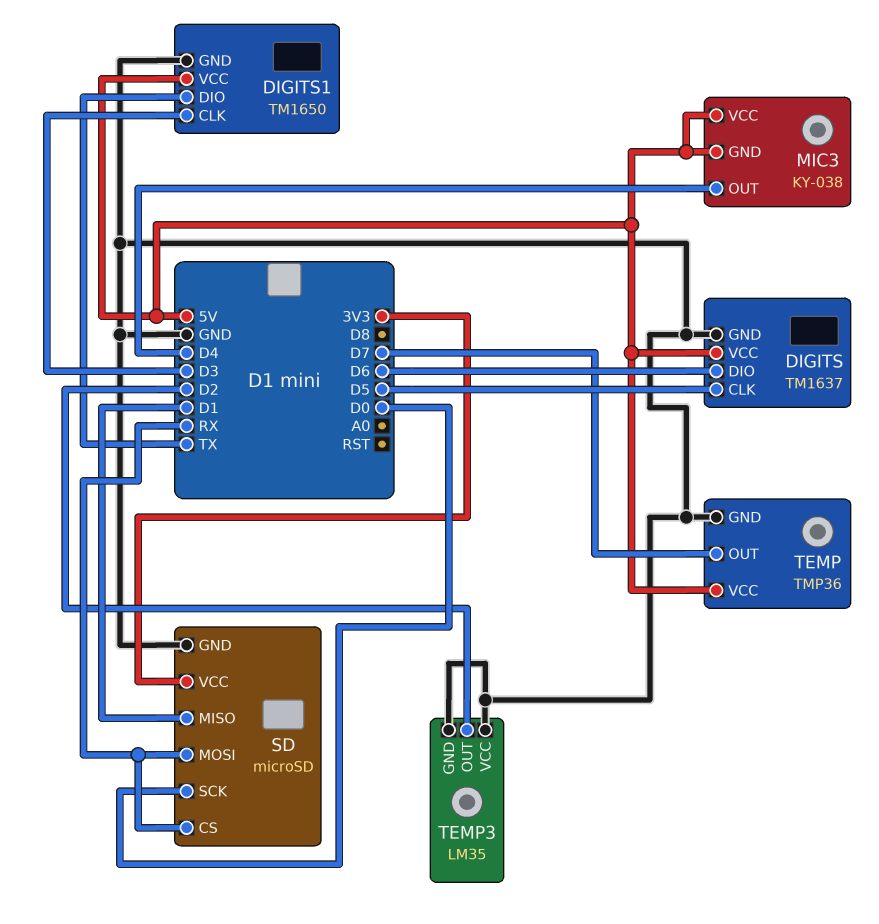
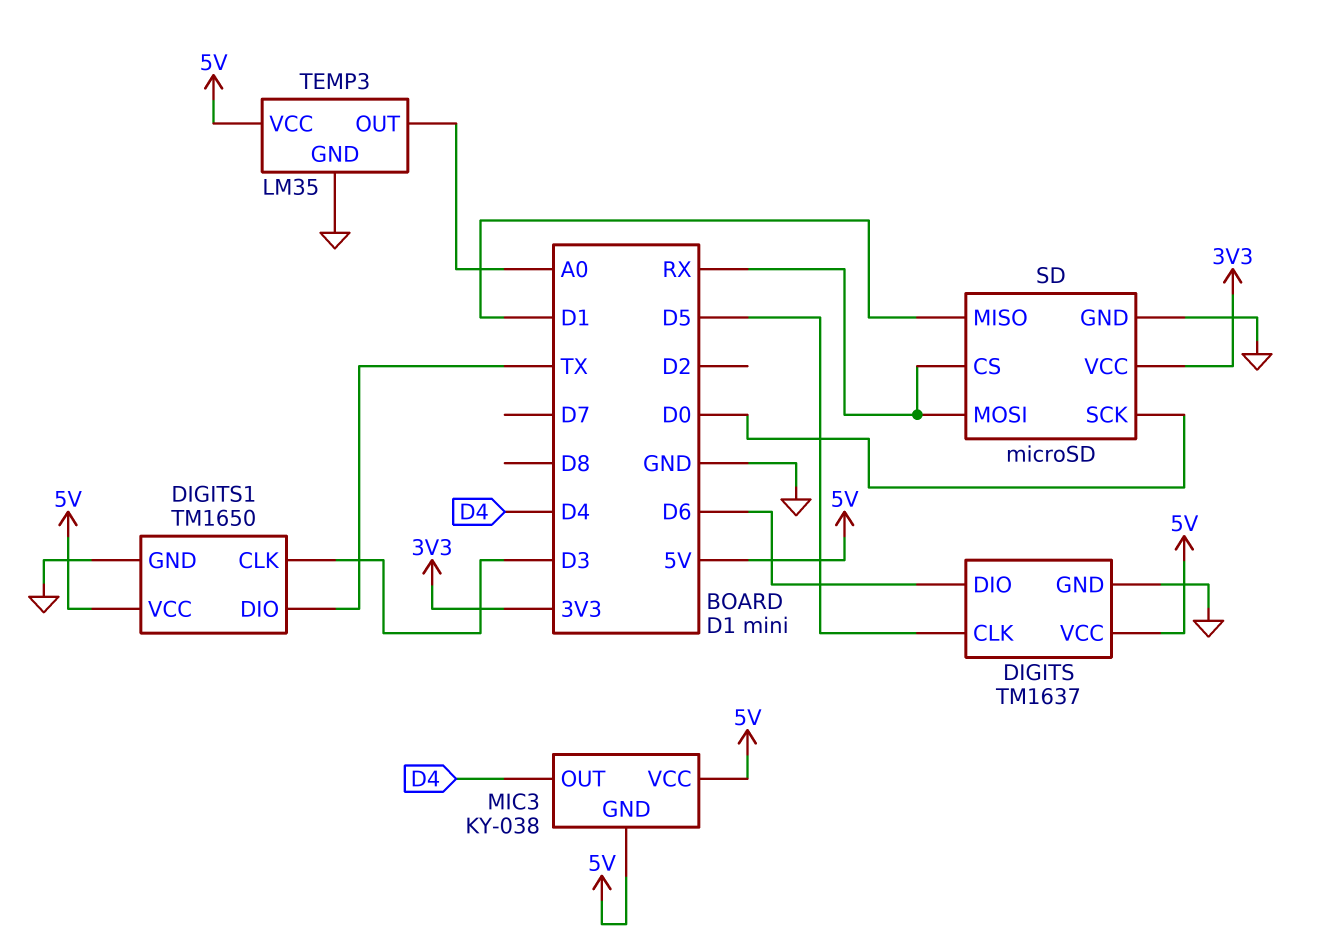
TEMP: TMP36 -> none
TEMP pin GND: GND -> none
TEMP pin OUT: D7 -> none
TEMP pin VCC: 5V -> none
TEMP3 pin OUT: D2 -> A0
TEMP3 pin VCC: GND -> 5V

